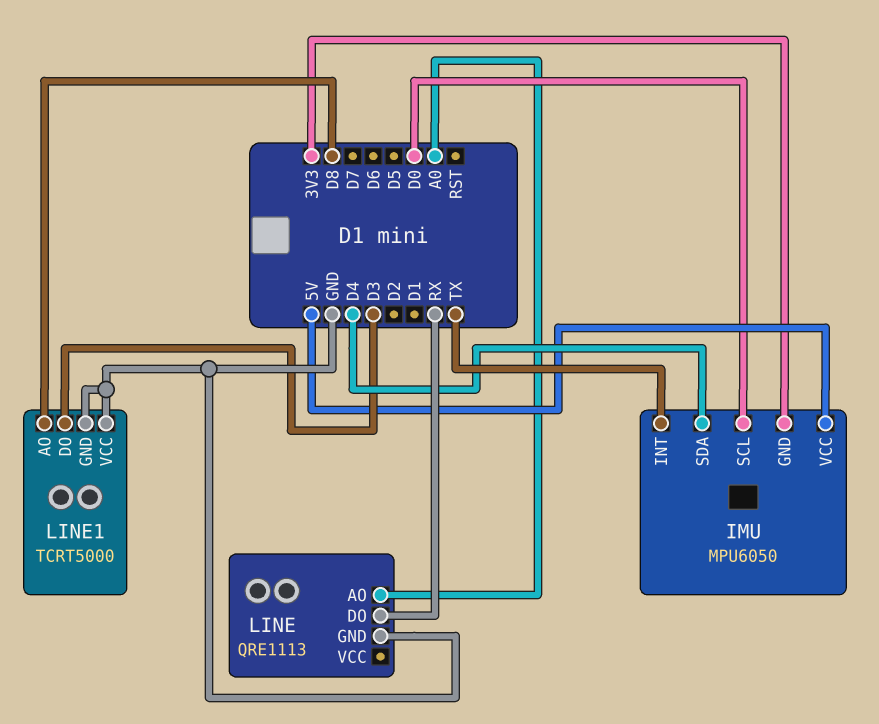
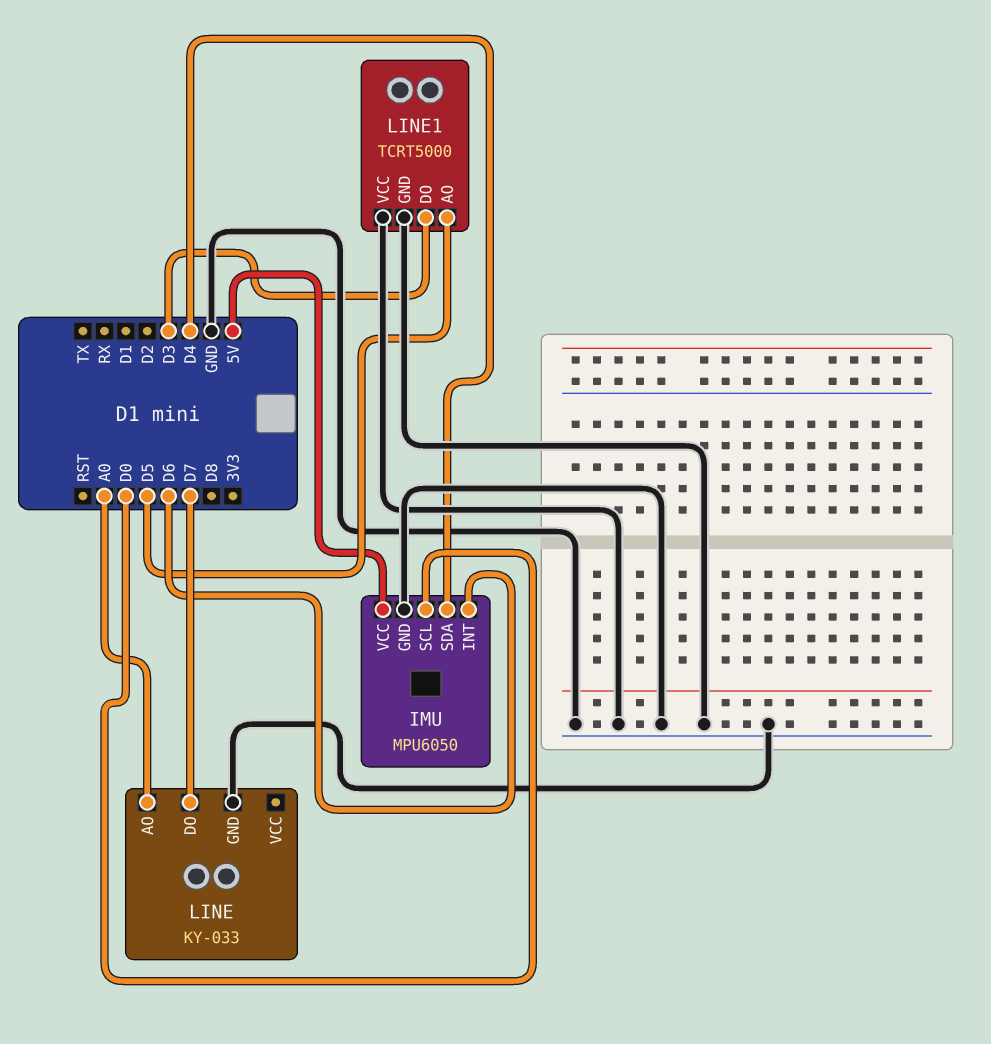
IMU pin GND: 3V3 -> GND
IMU pin INT: TX -> D6
LINE: QRE1113 -> KY-033
LINE pin DO: RX -> D7
LINE1 pin AO: D8 -> D5

